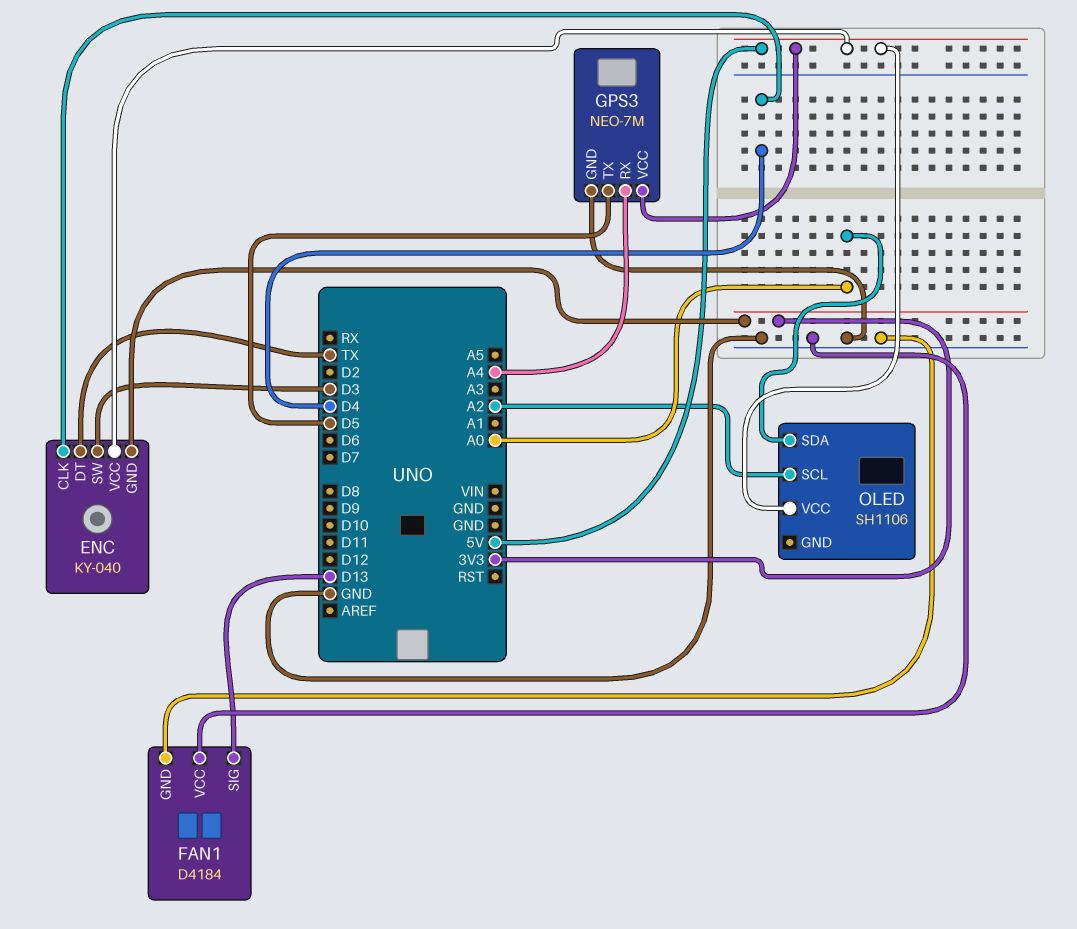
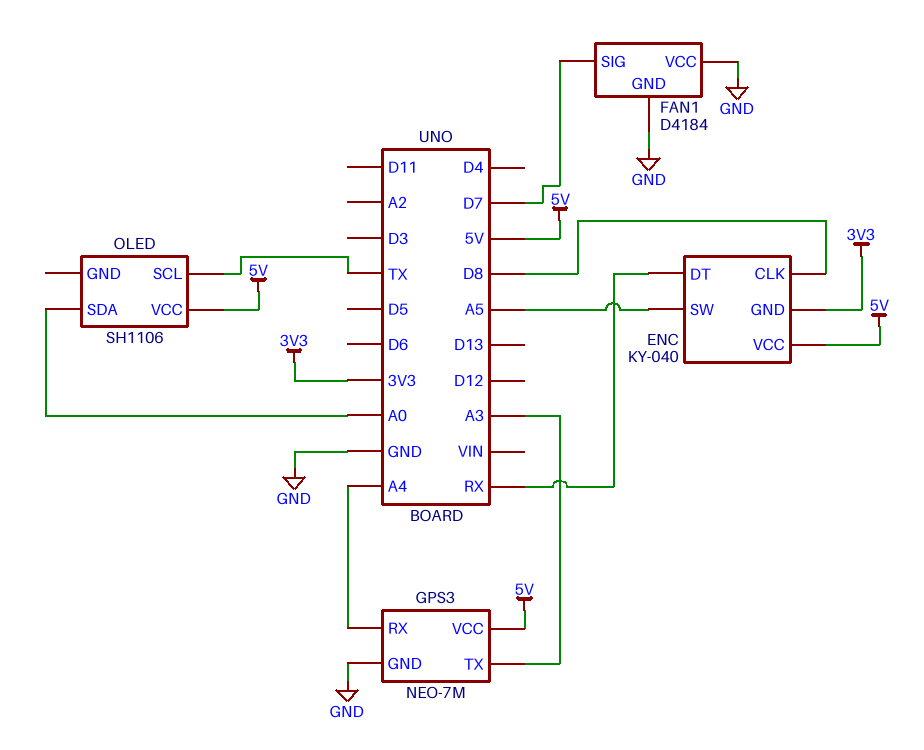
ENC pin CLK: D4 -> D8
ENC pin DT: TX -> RX
ENC pin SW: D3 -> A5
FAN1 pin SIG: D13 -> D7
GPS3 pin TX: D5 -> A3
OLED pin SCL: A2 -> TX

